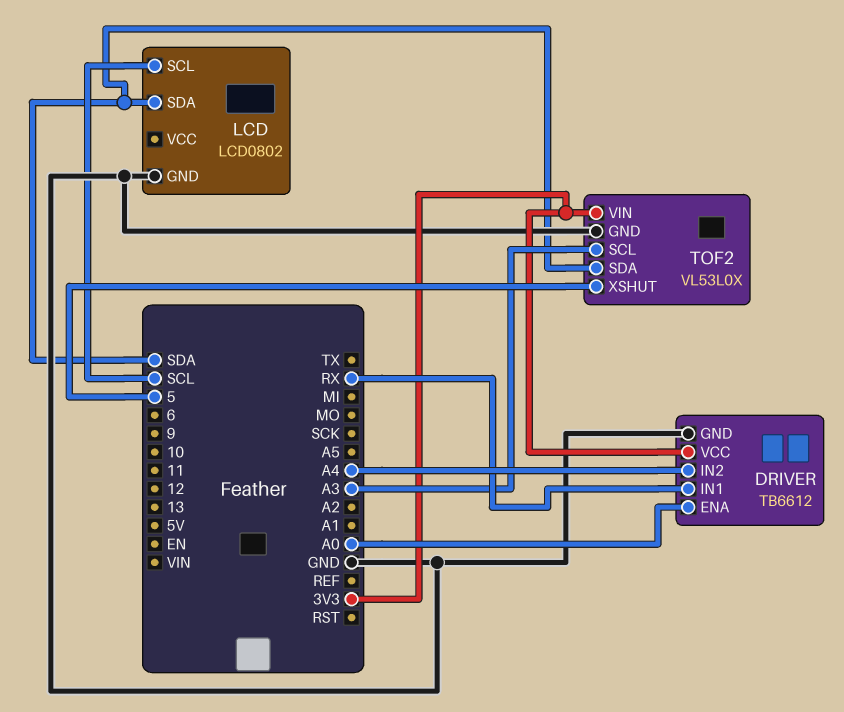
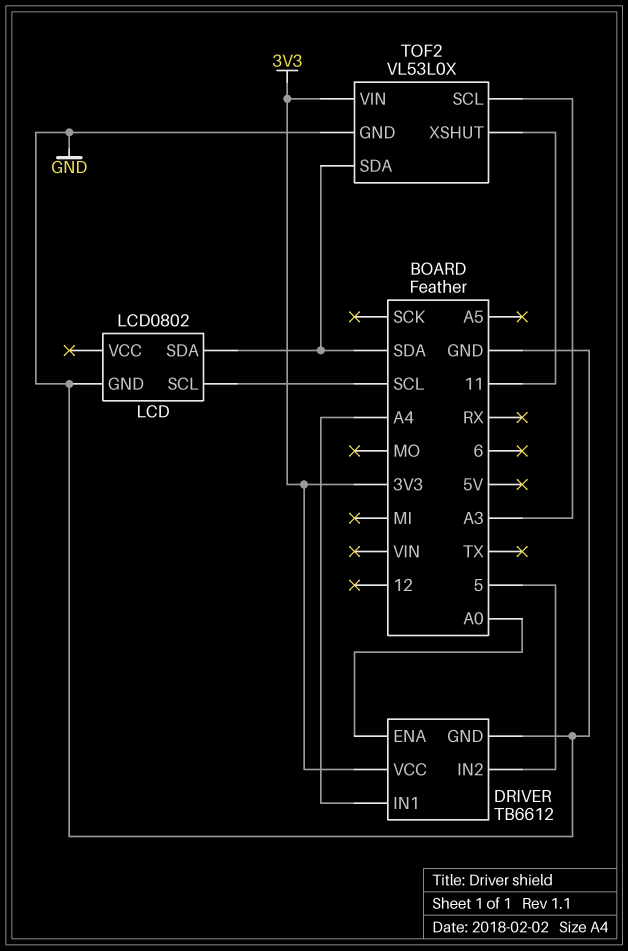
DRIVER pin IN1: RX -> A4
DRIVER pin IN2: A4 -> 5
TOF2 pin XSHUT: 5 -> 11

